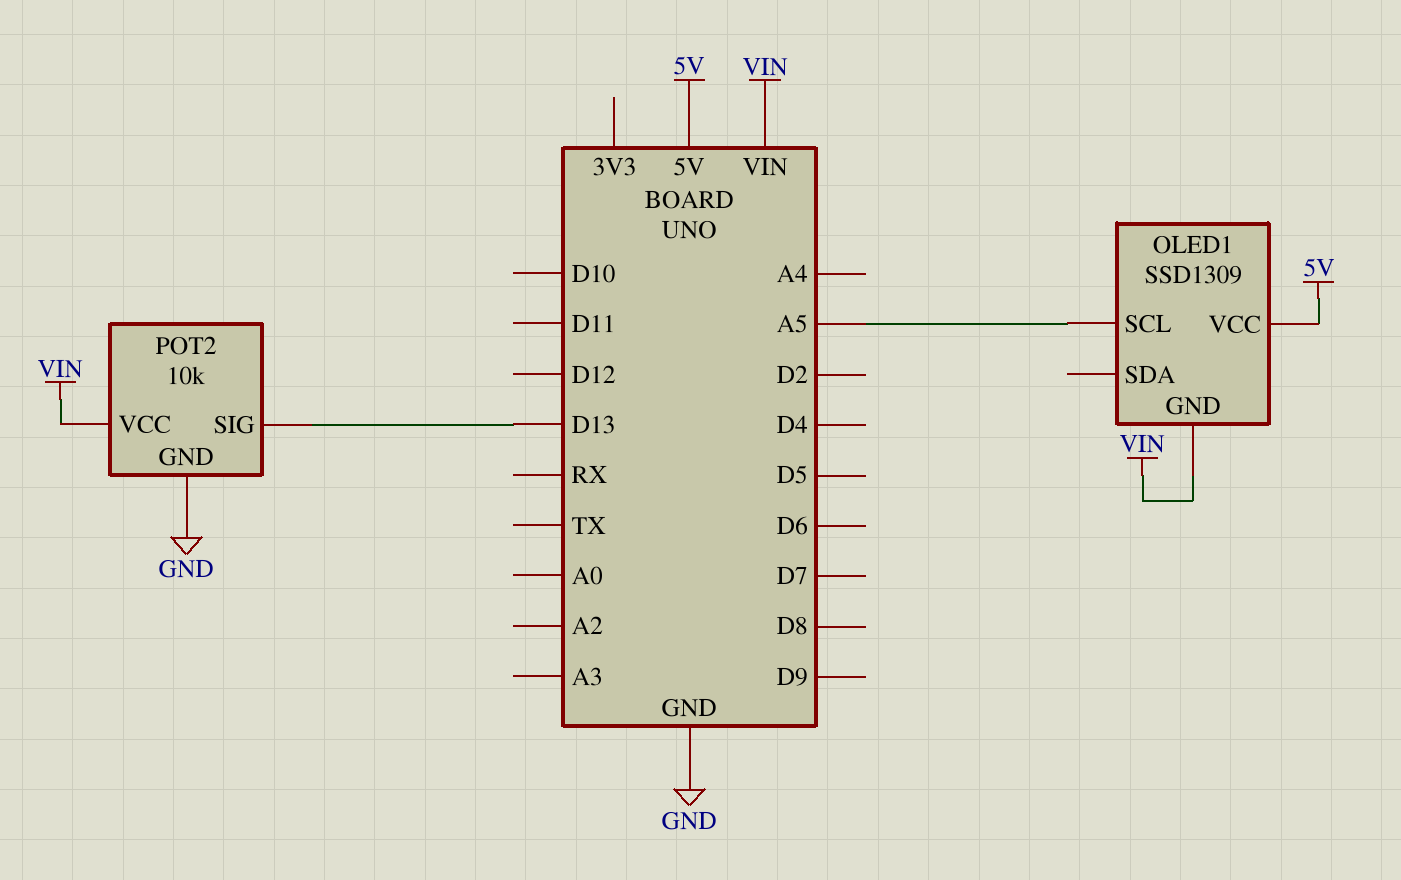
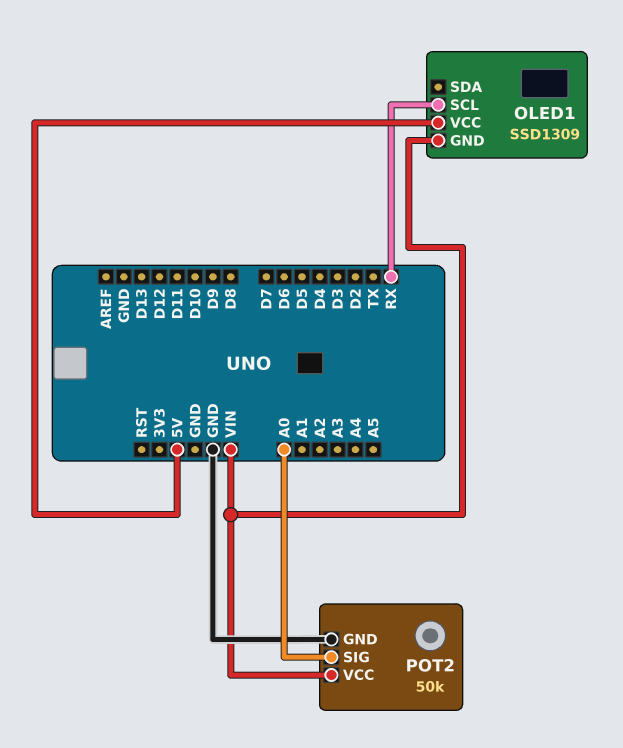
OLED1 pin SCL: A5 -> RX
POT2: 10k -> 50k
POT2 pin SIG: D13 -> A0

